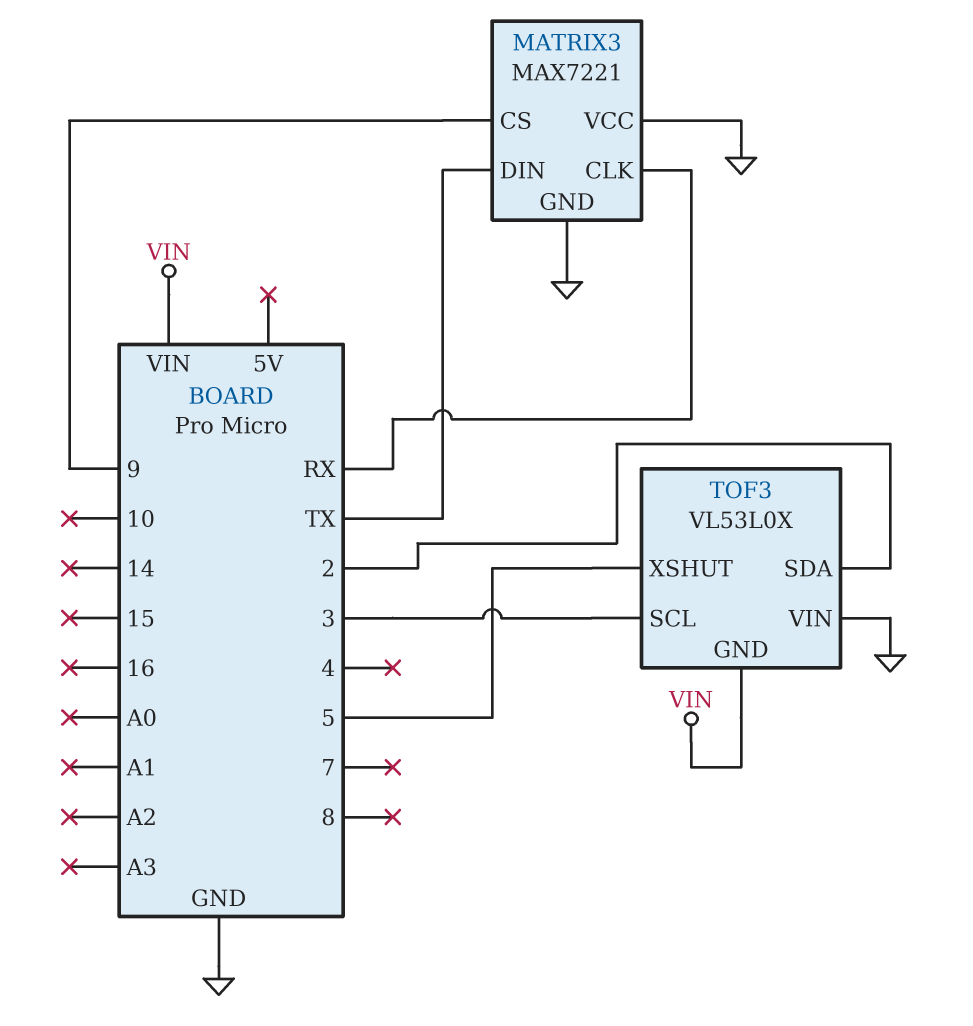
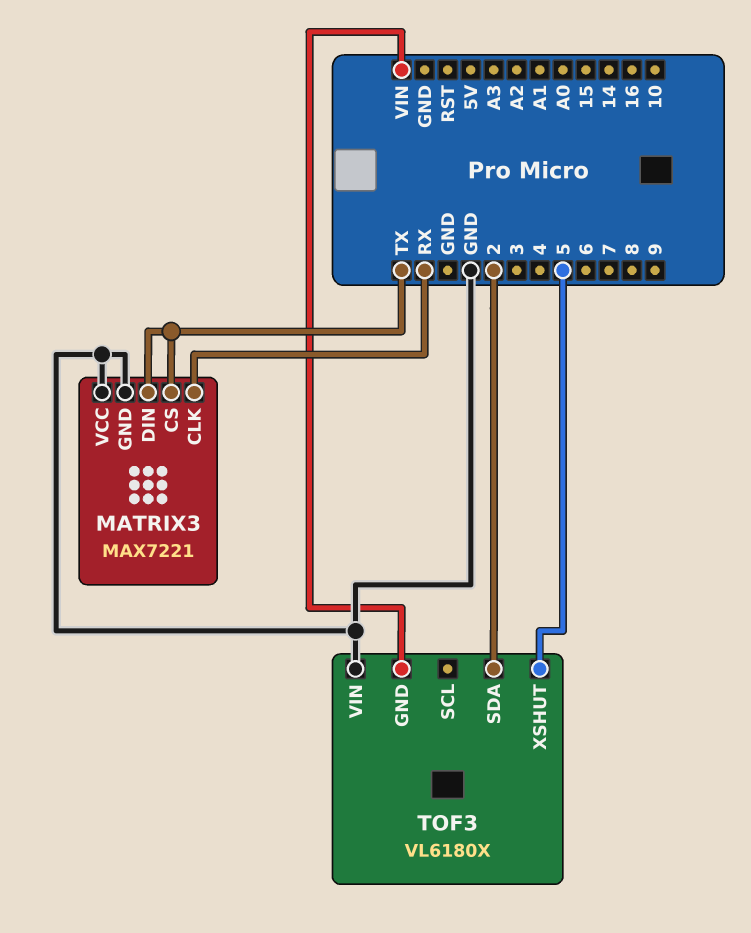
MATRIX3 pin CS: 9 -> TX
TOF3: VL53L0X -> VL6180X
TOF3 pin SCL: 3 -> none

